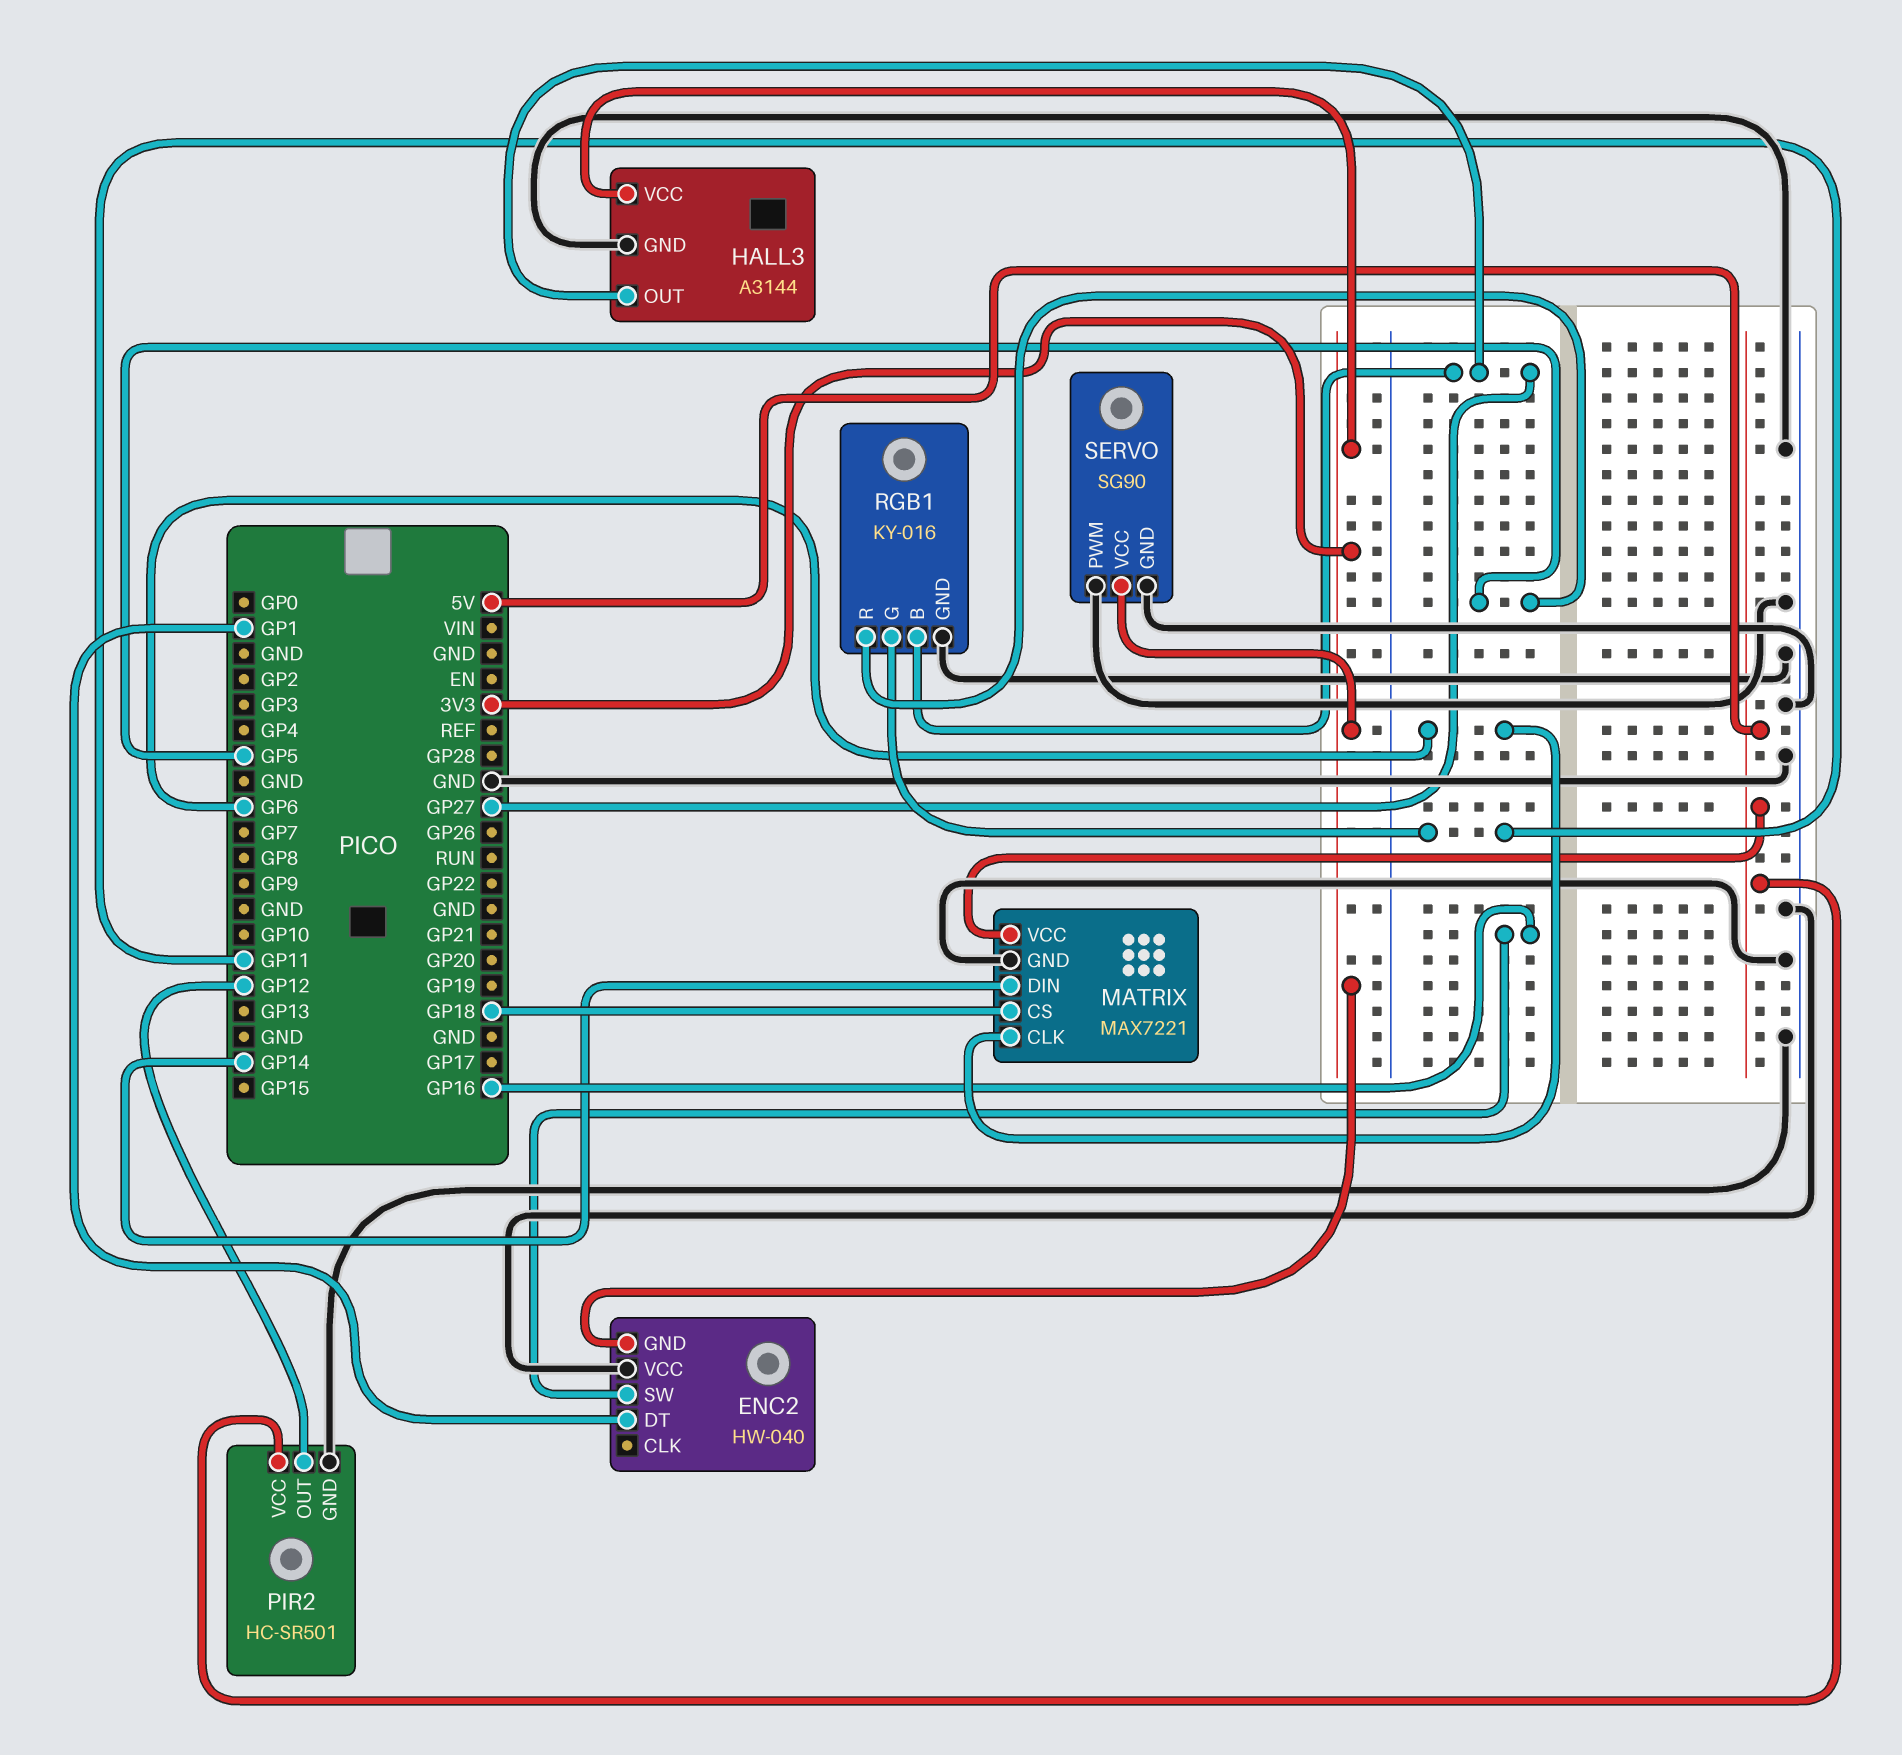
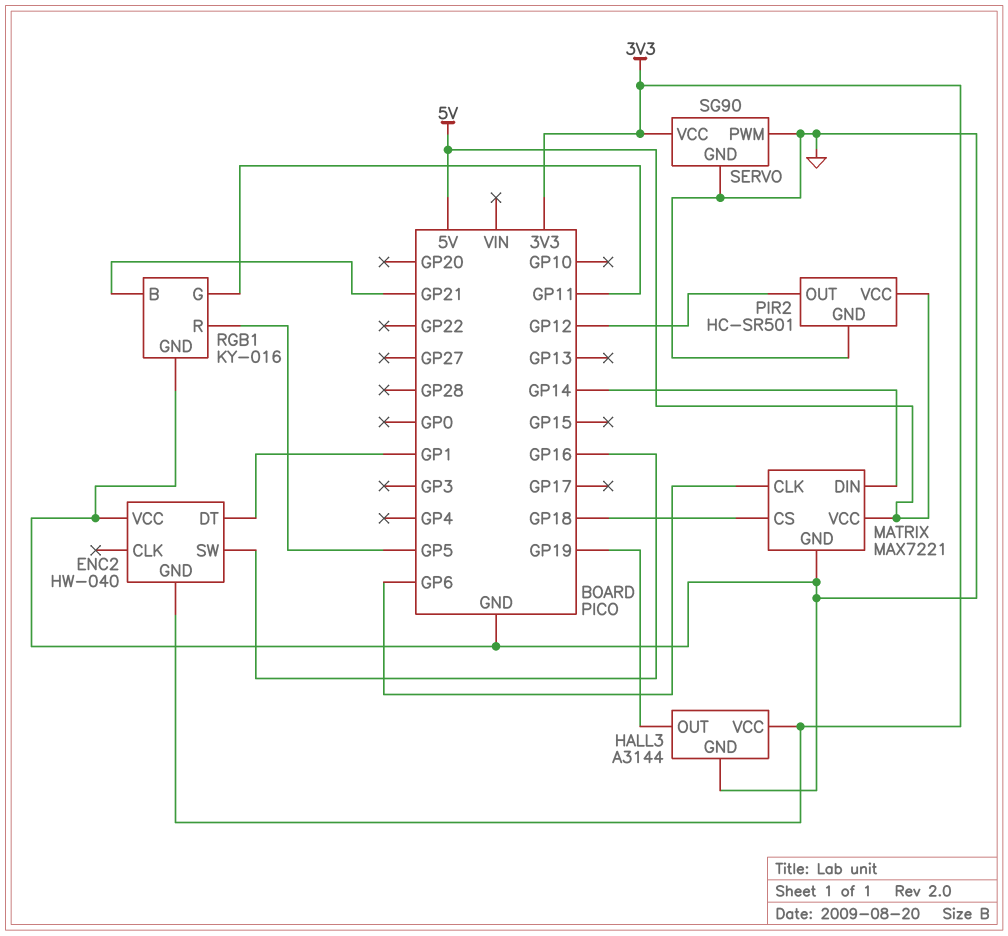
HALL3 pin OUT: GP27 -> GP19
RGB1 pin B: GP27 -> GP21

